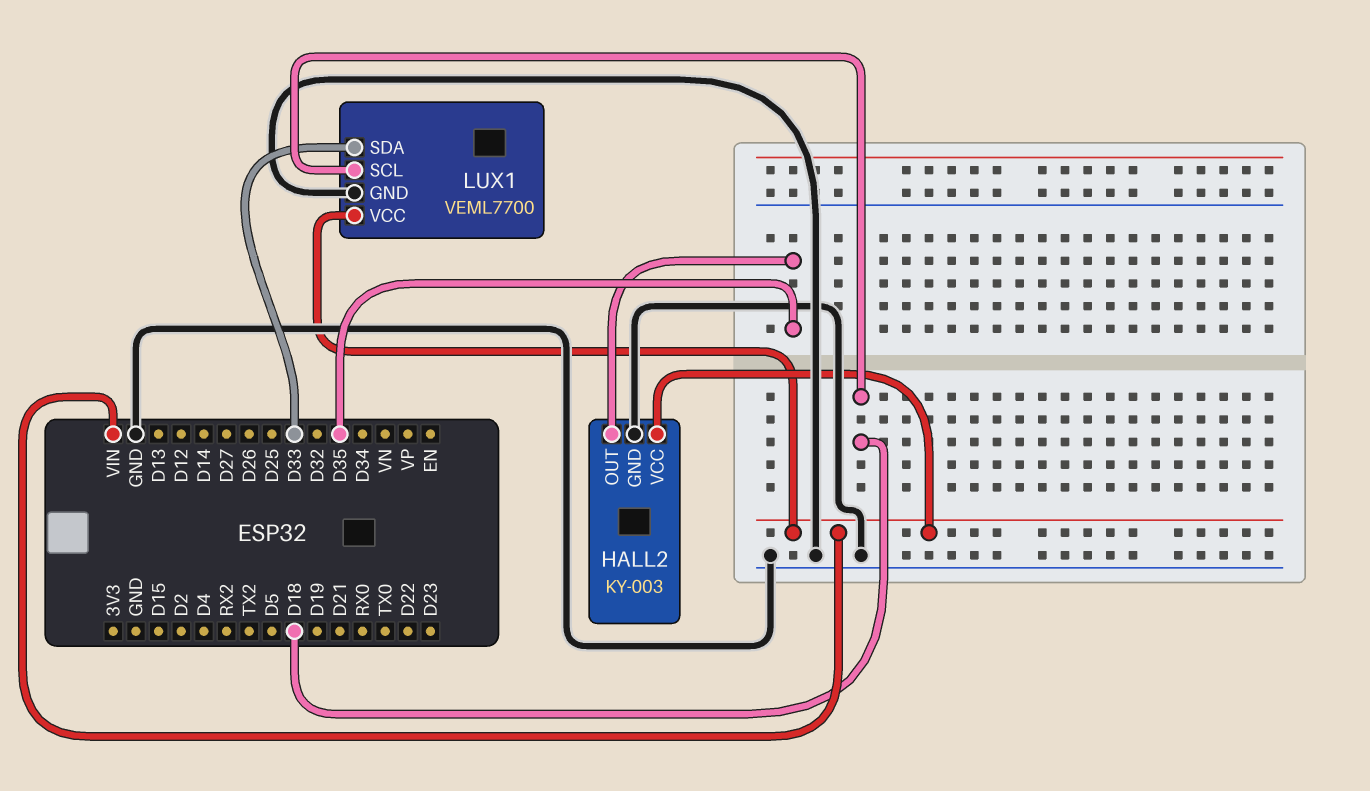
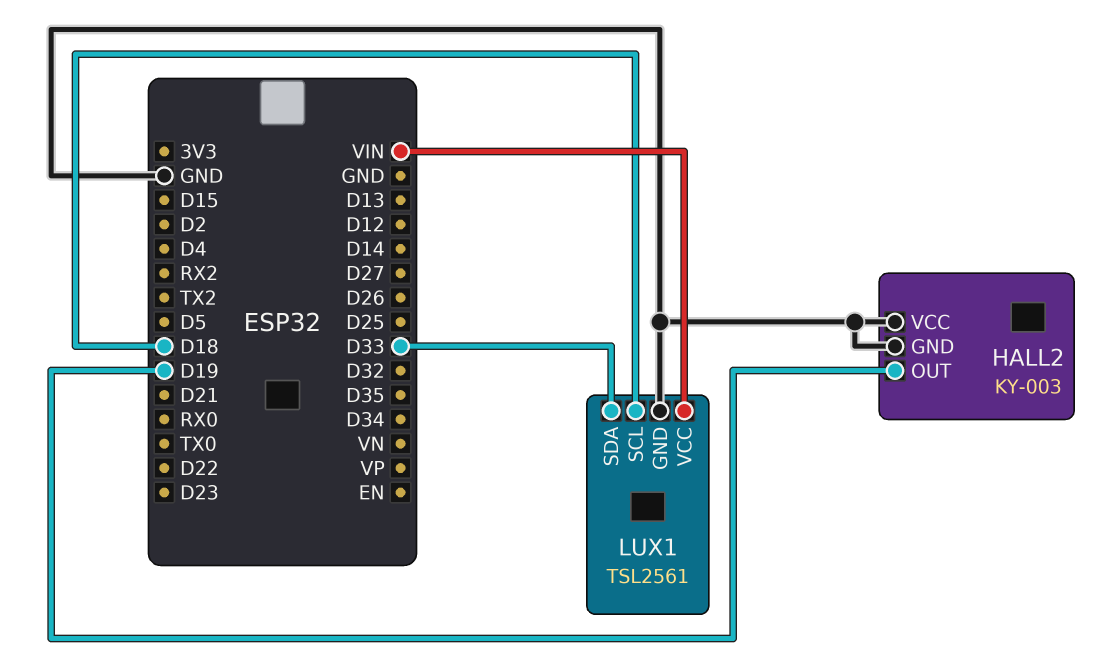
HALL2 pin OUT: D35 -> D19
HALL2 pin VCC: VIN -> GND
LUX1: VEML7700 -> TSL2561

